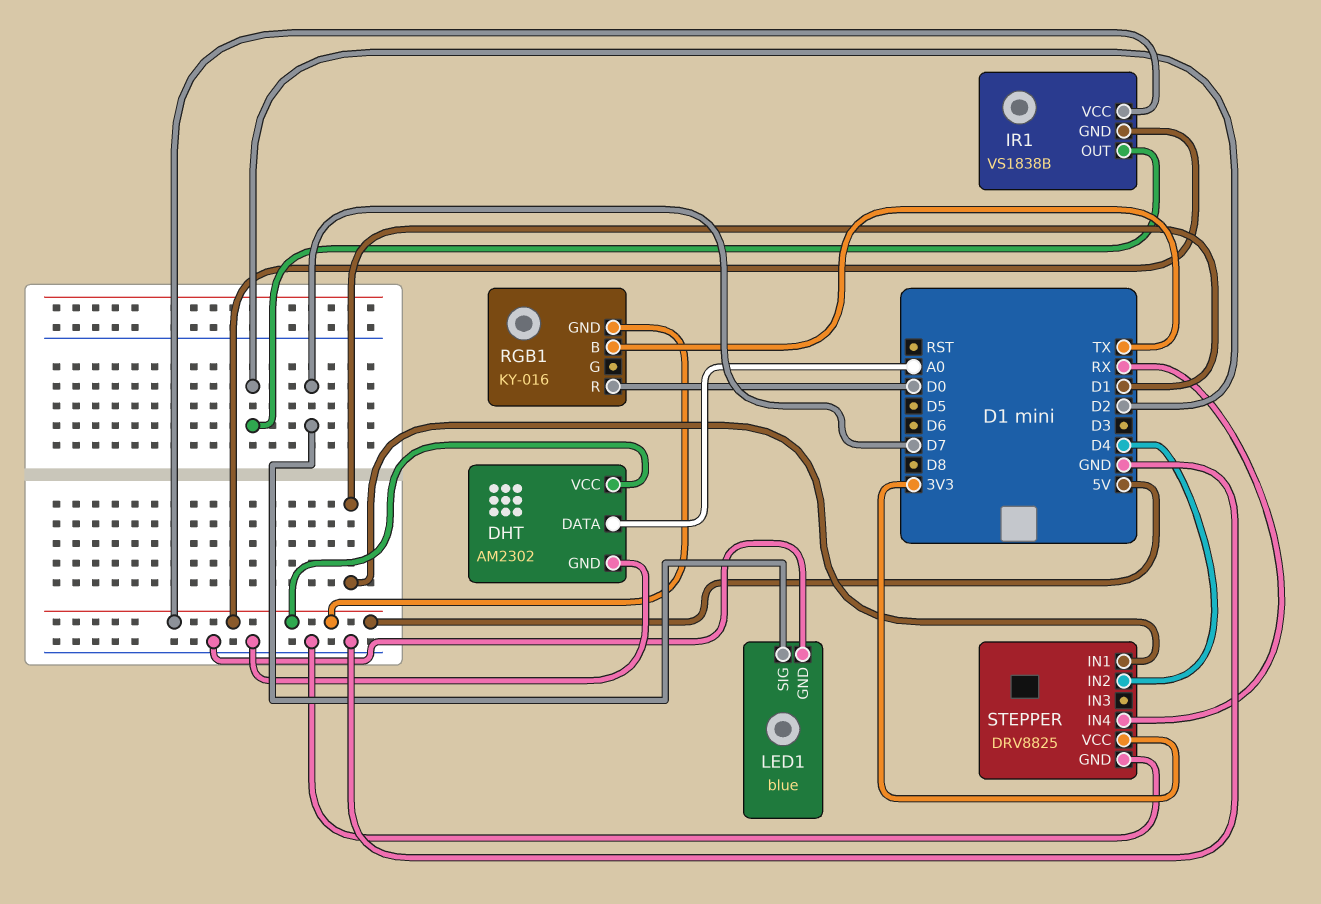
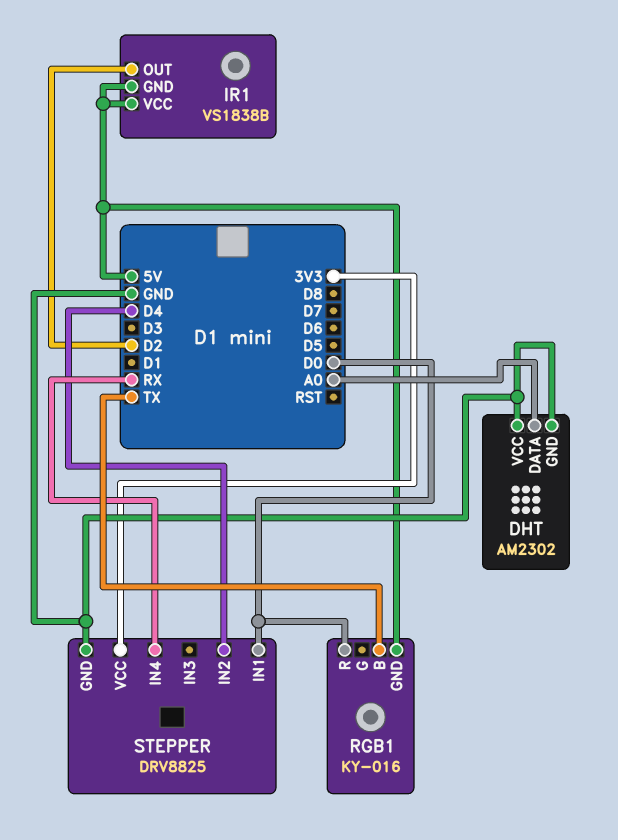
DHT pin VCC: 5V -> GND
LED1: blue -> none
LED1 pin GND: GND -> none
LED1 pin SIG: D7 -> none
STEPPER pin IN1: D1 -> D0

